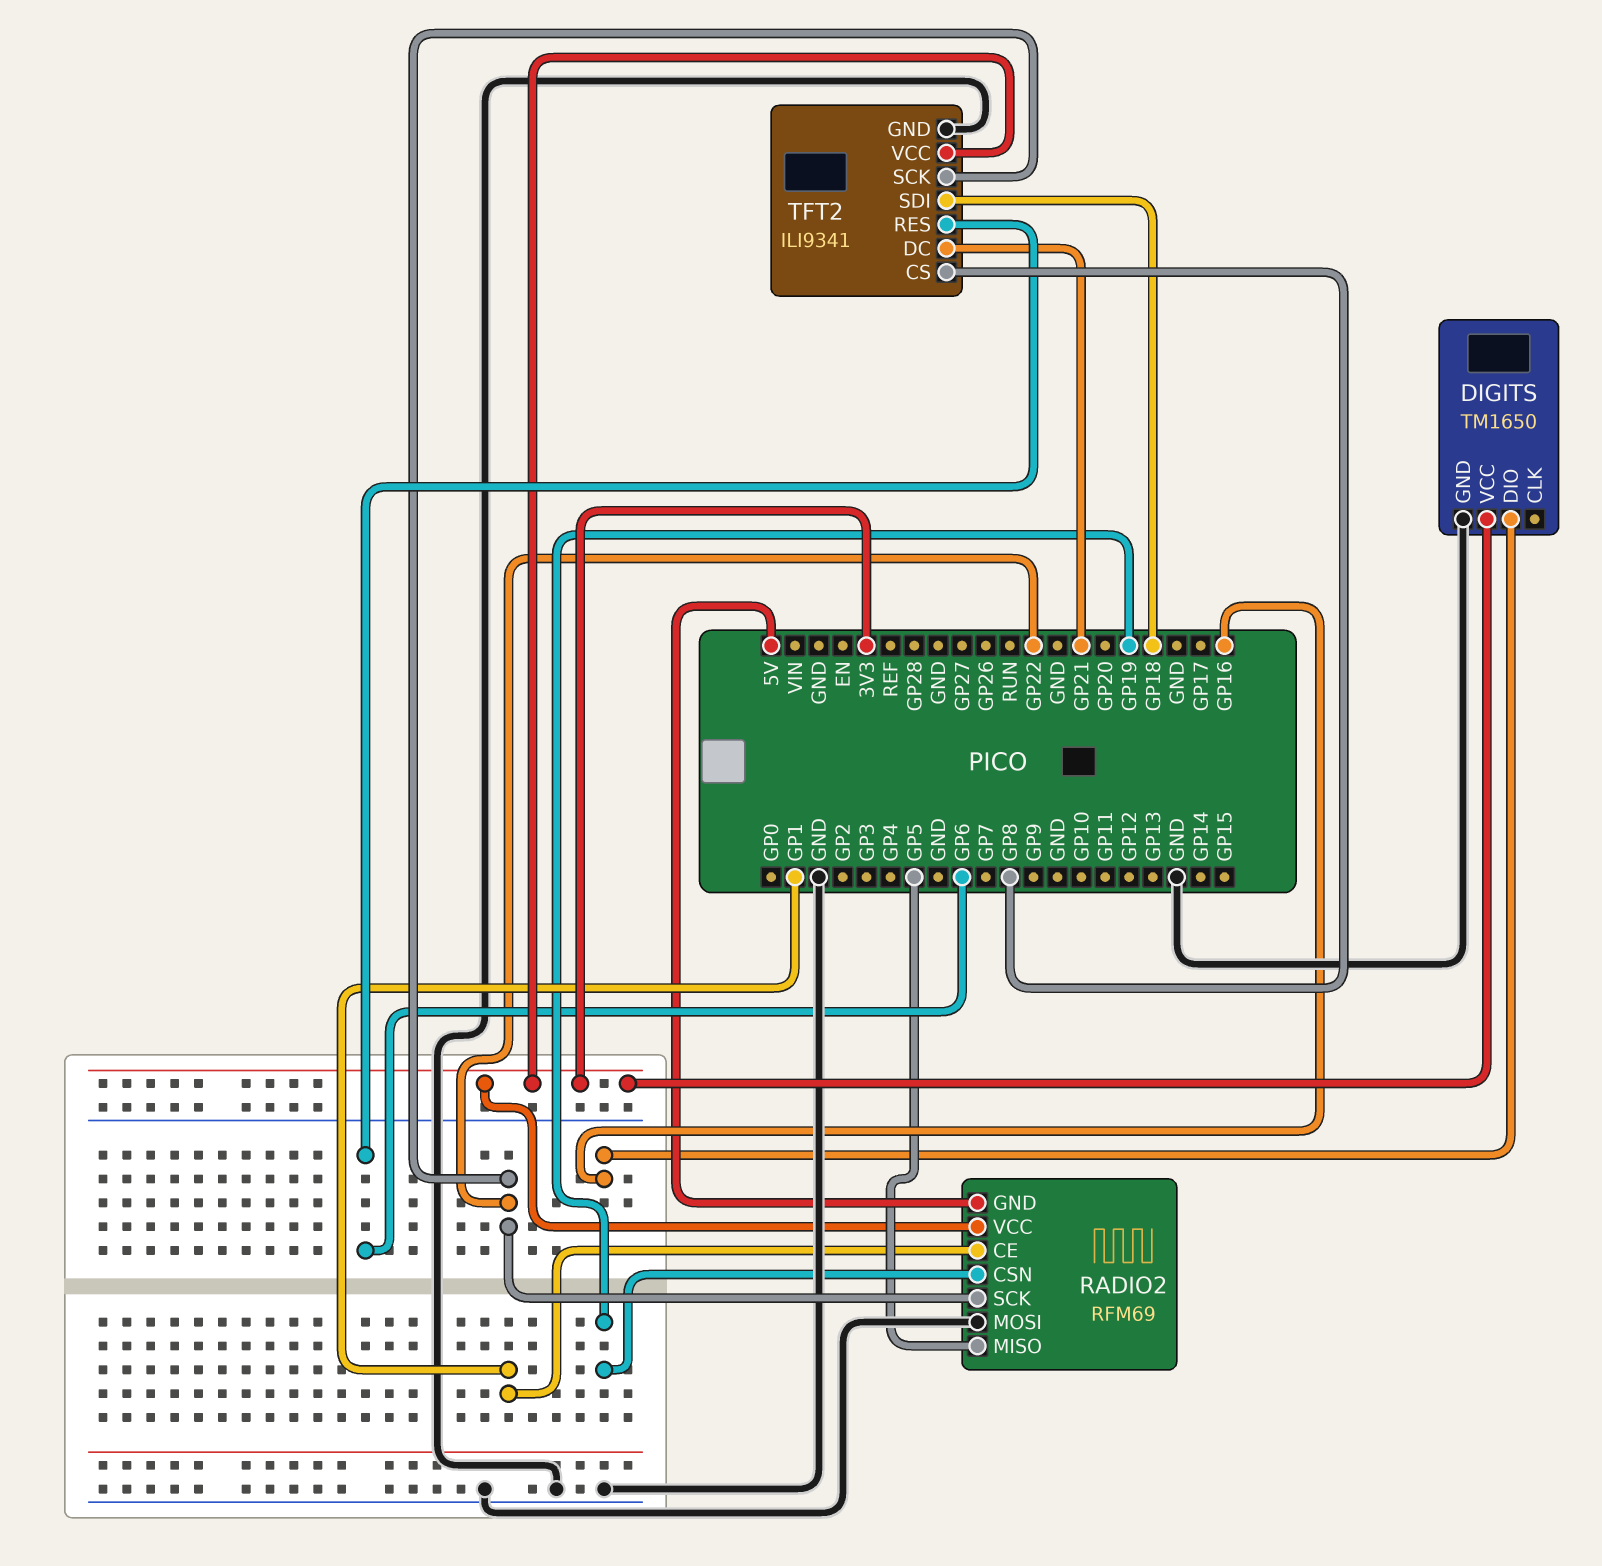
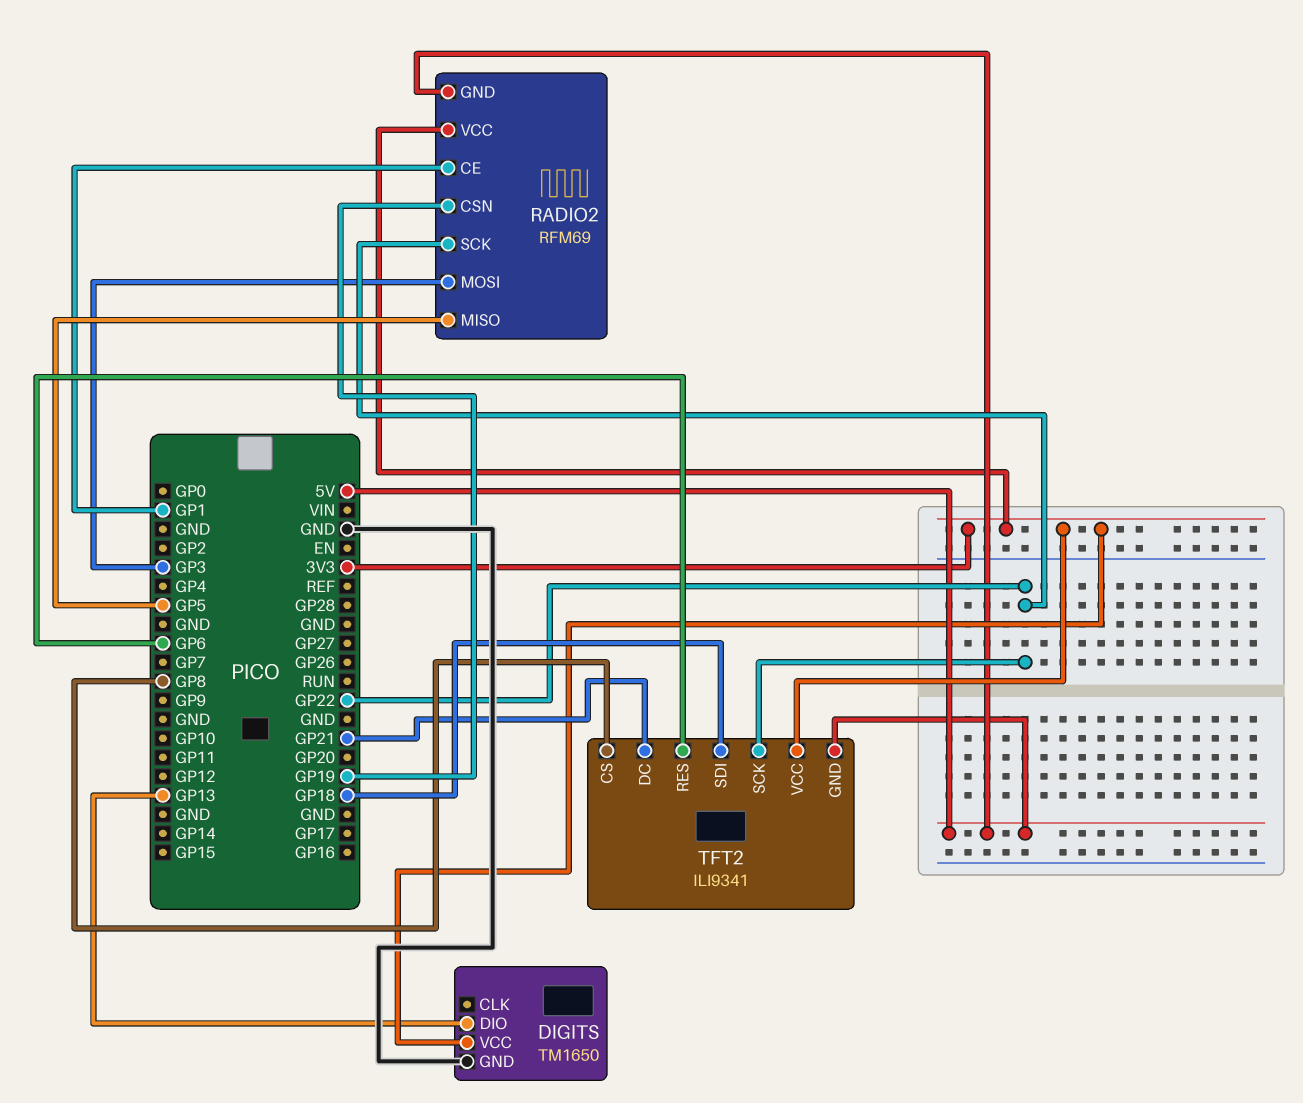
DIGITS pin DIO: GP16 -> GP13
RADIO2 pin MOSI: GND -> GP3
TFT2 pin GND: GND -> 5V

